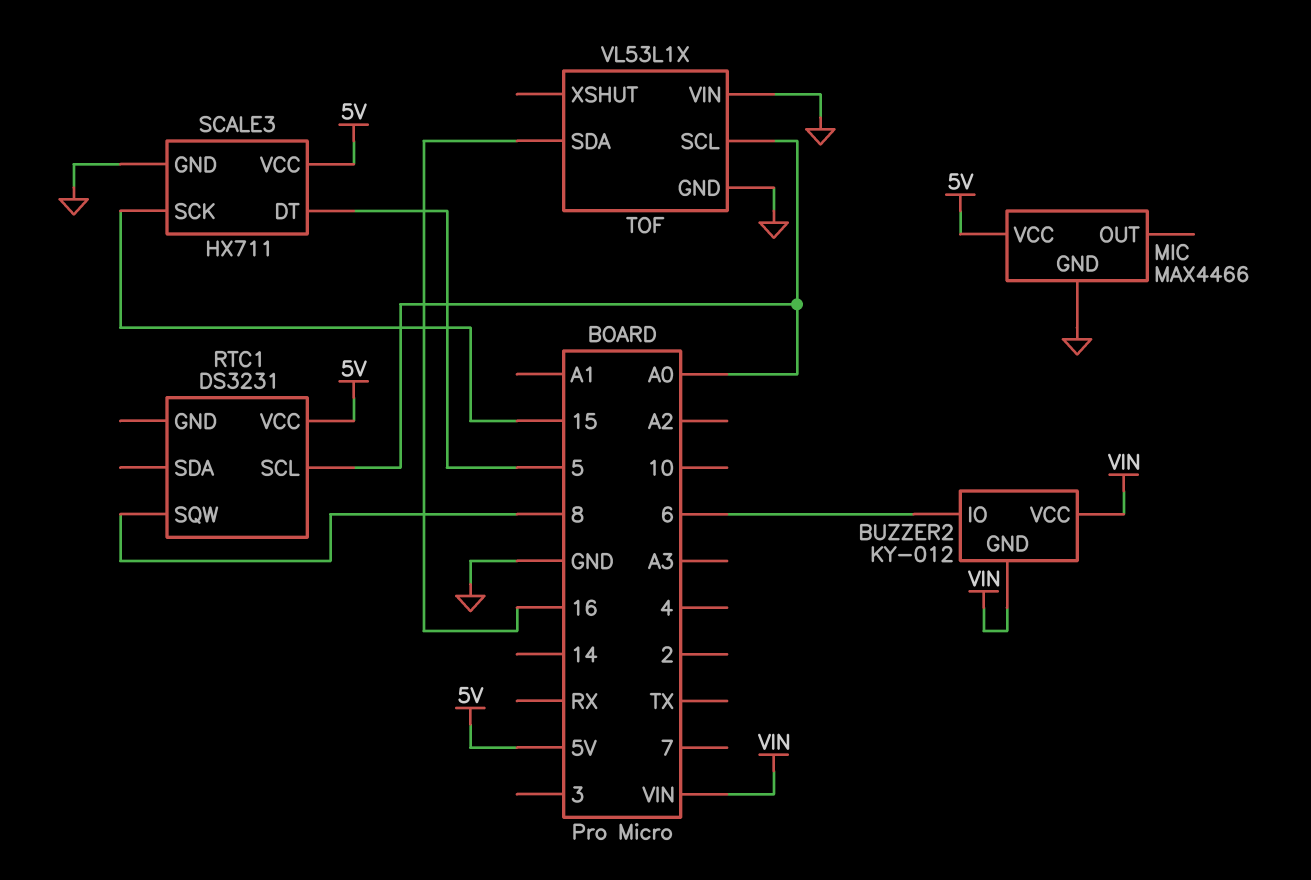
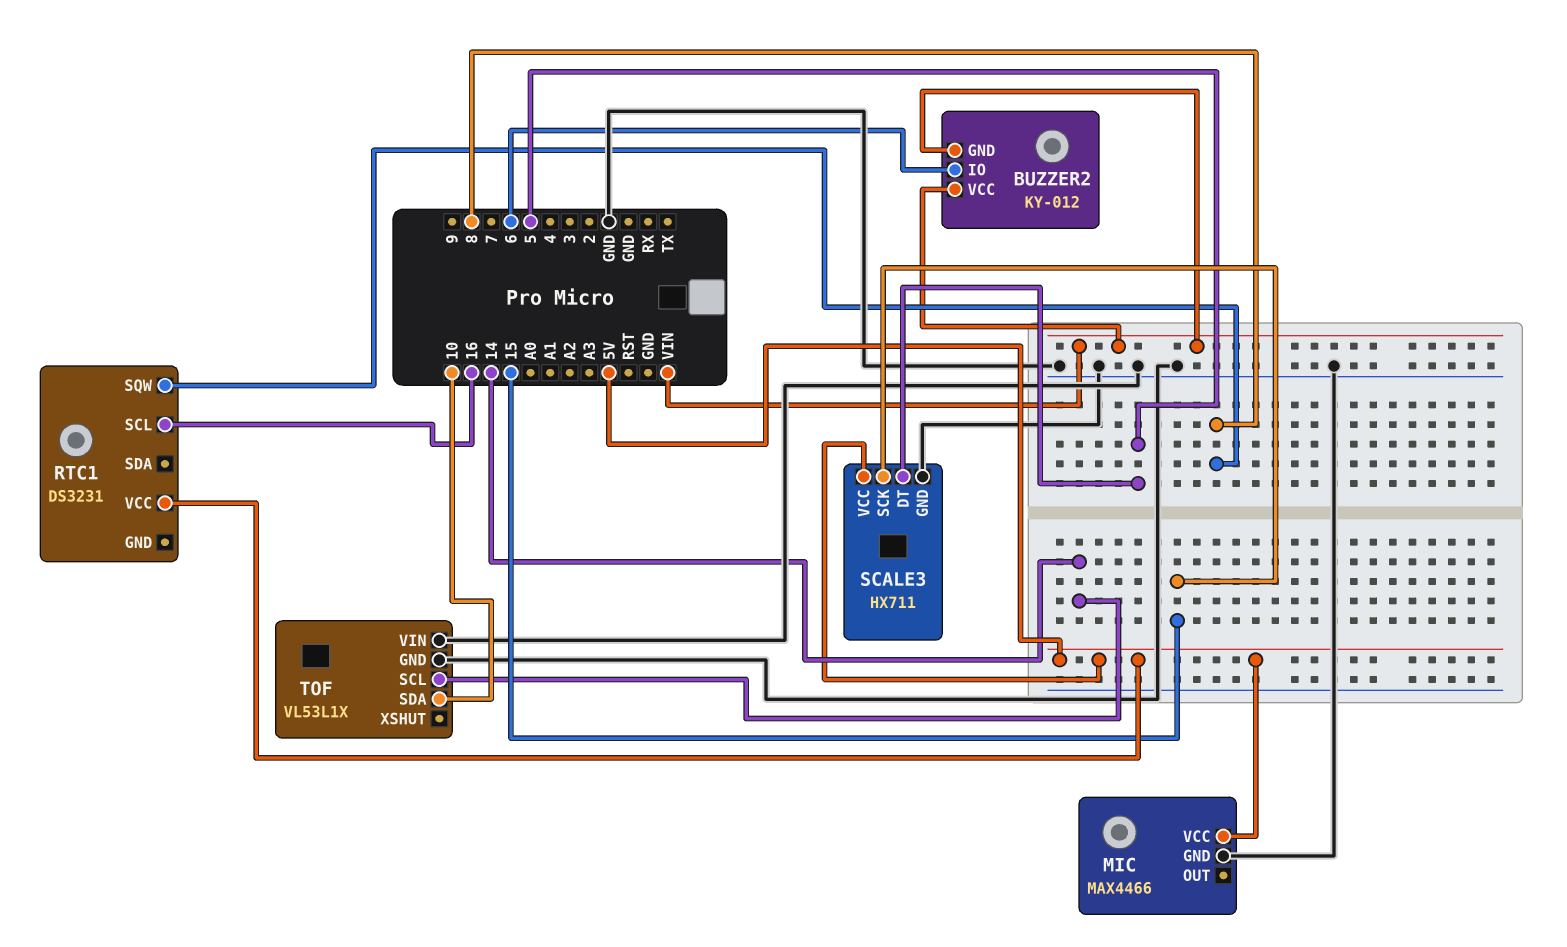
RTC1 pin SCL: A0 -> 16
TOF pin SCL: A0 -> 14
TOF pin SDA: 16 -> 10

